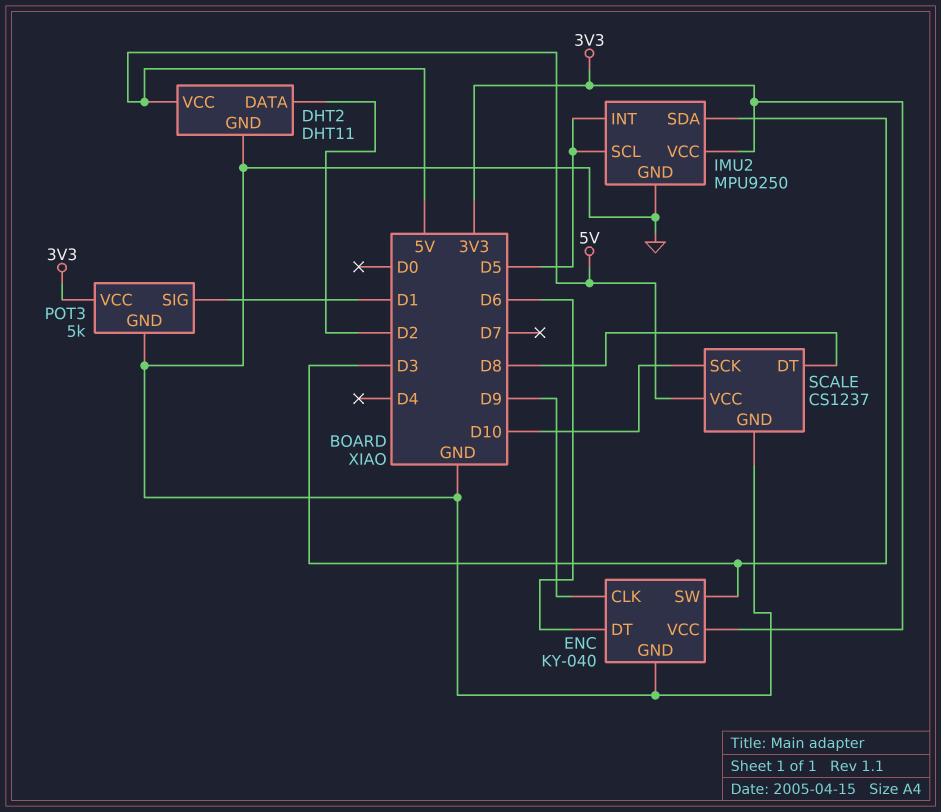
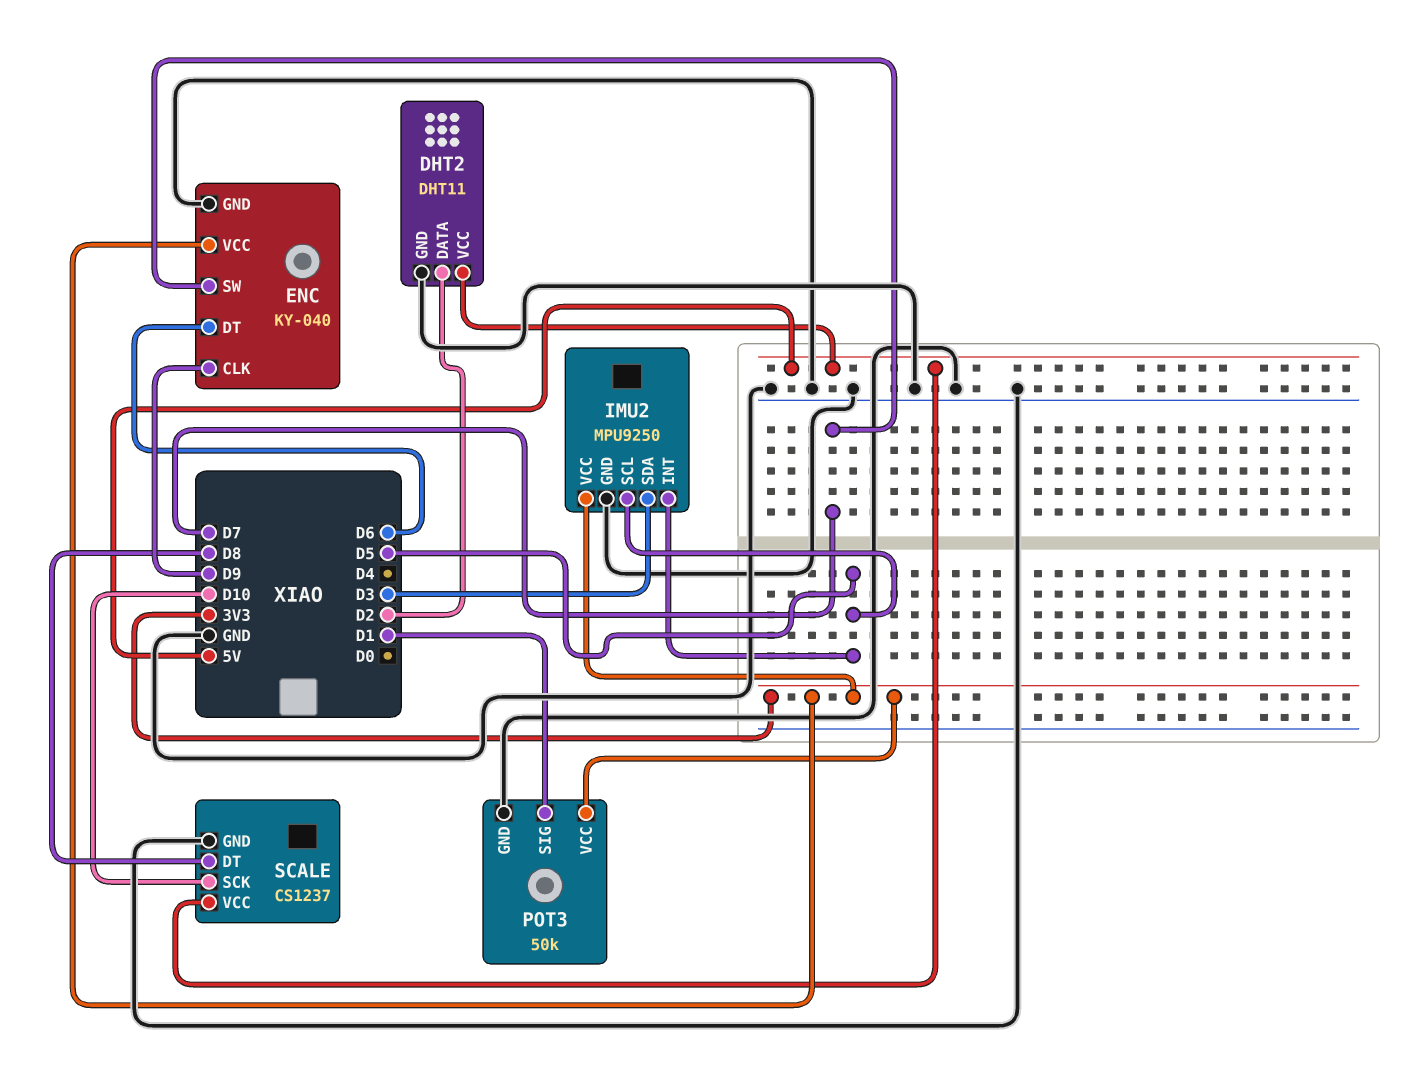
ENC pin SW: D3 -> D7
POT3: 5k -> 50k

